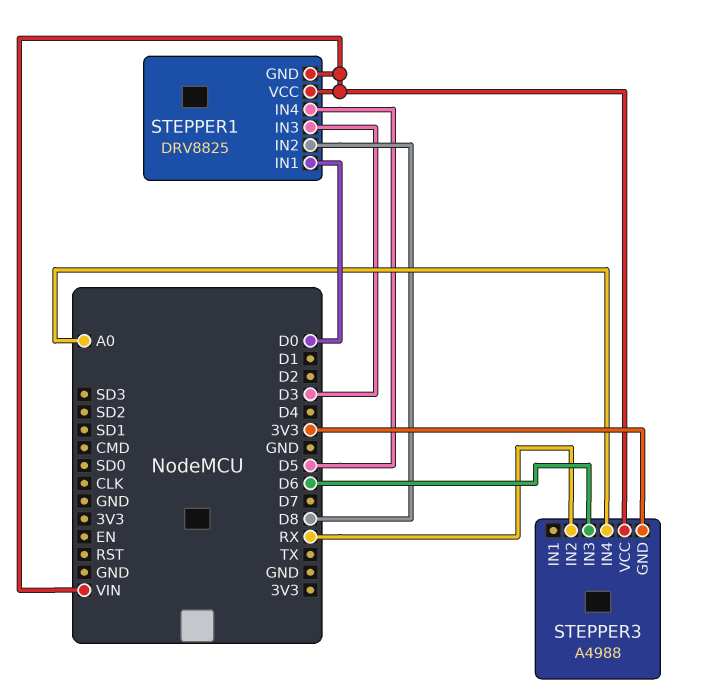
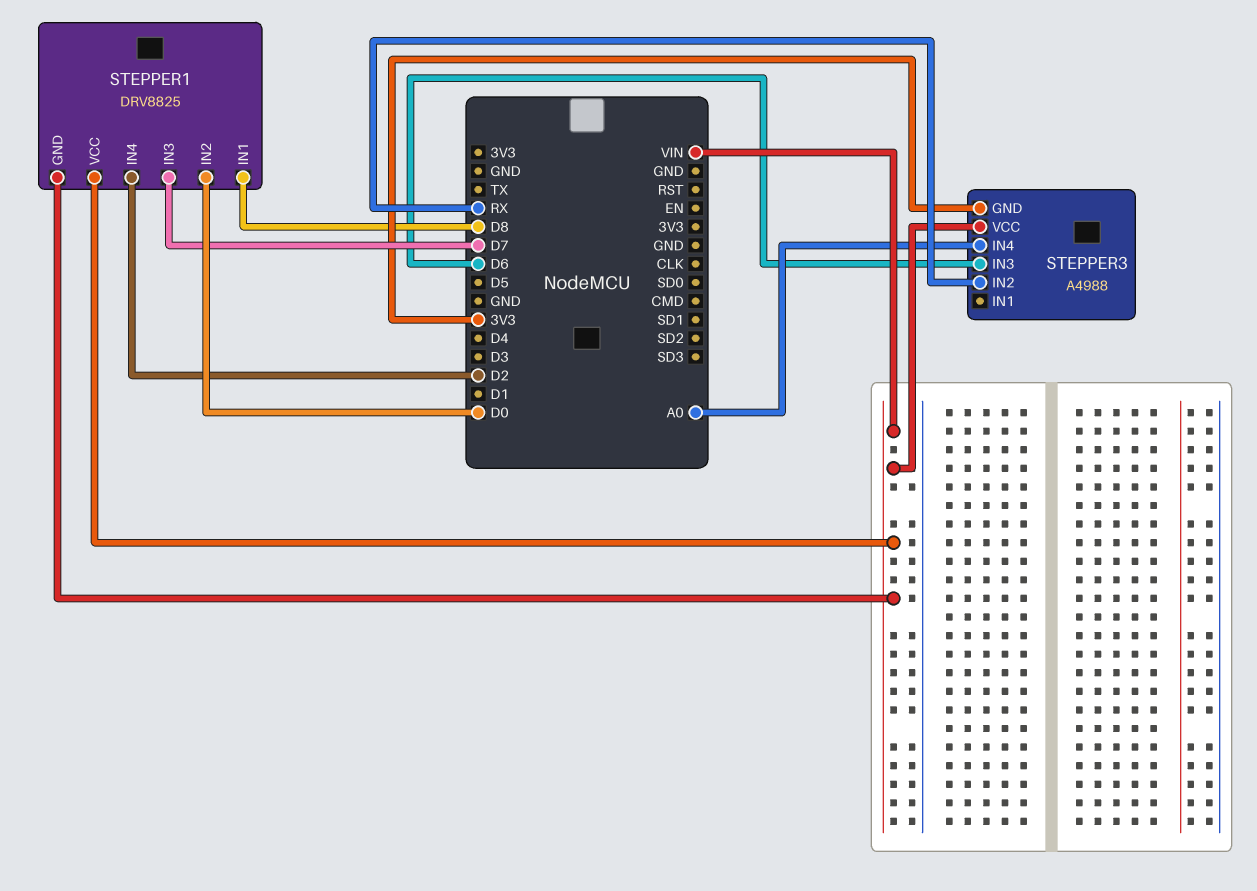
STEPPER1 pin IN1: D0 -> D8
STEPPER1 pin IN2: D8 -> D0
STEPPER1 pin IN3: D3 -> D7
STEPPER1 pin IN4: D5 -> D2

